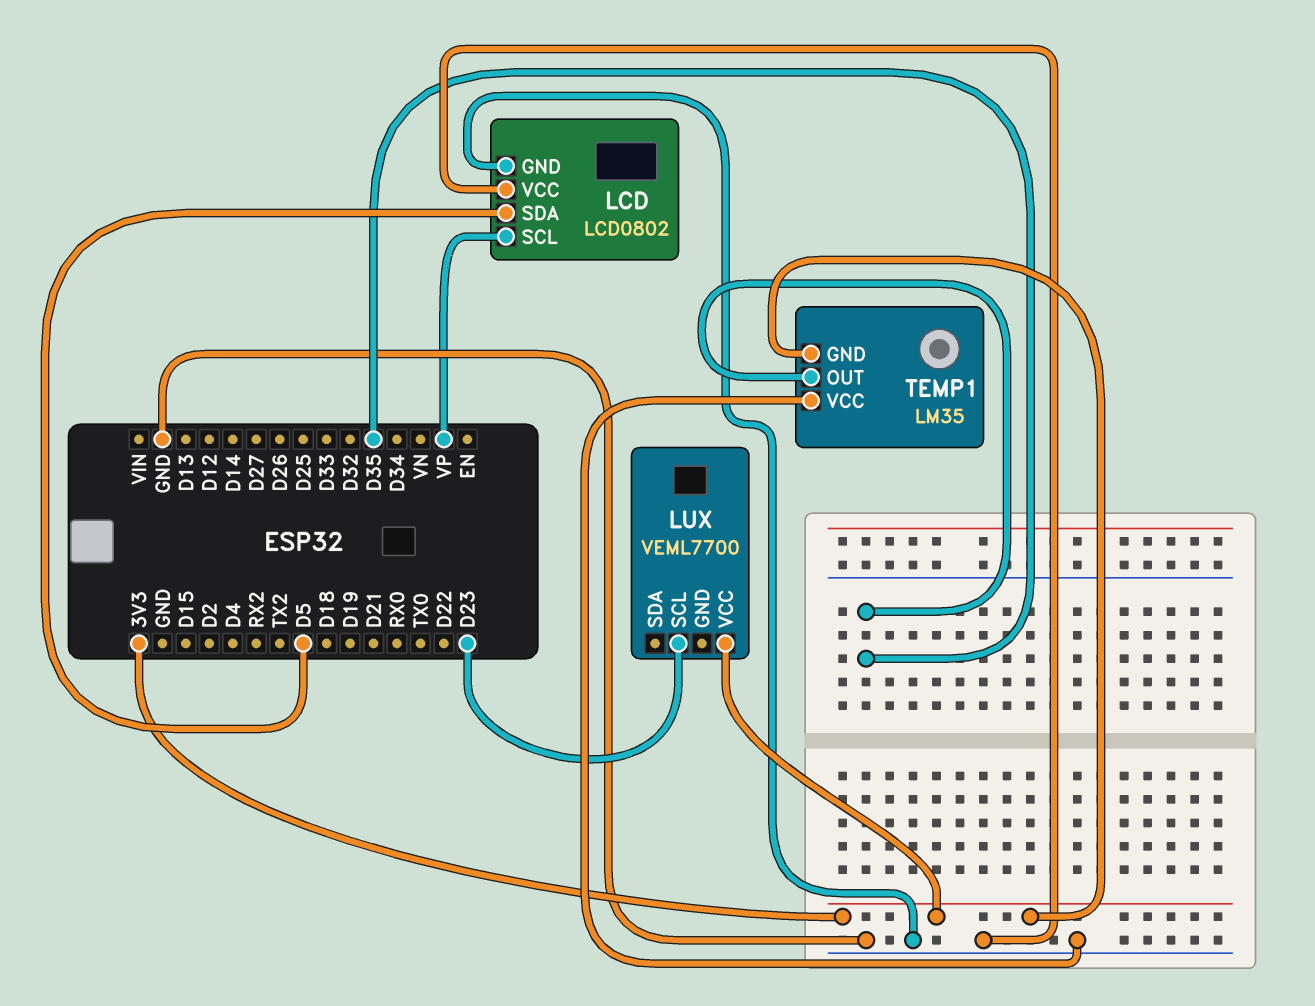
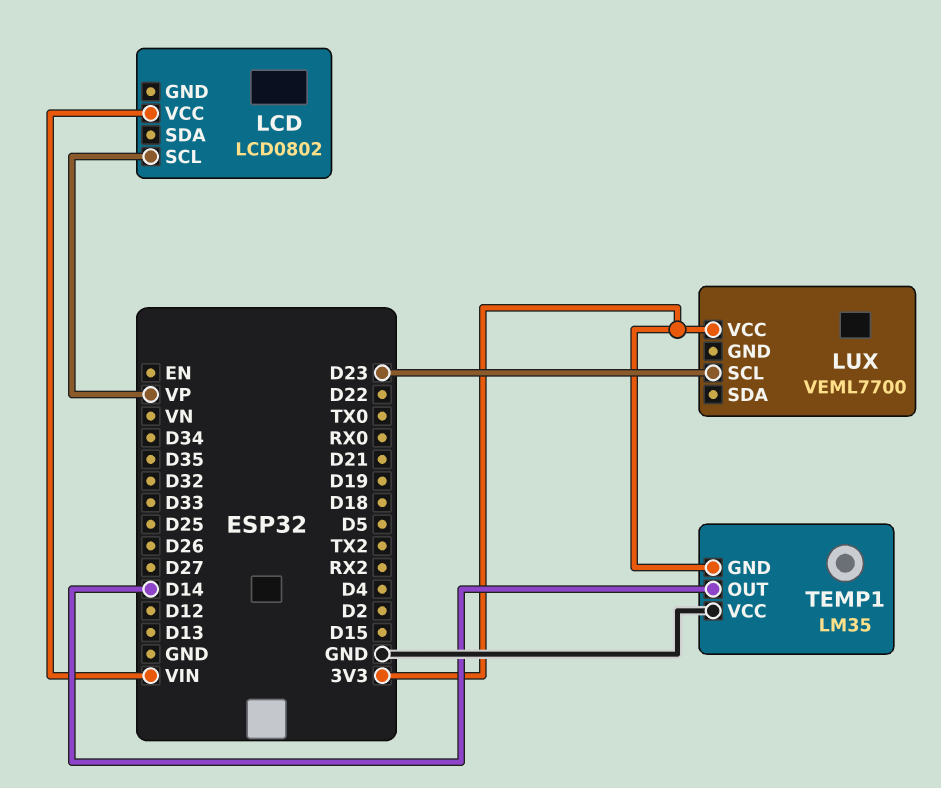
LCD pin GND: GND -> none
LCD pin SDA: D5 -> none
LCD pin VCC: GND -> VIN
TEMP1 pin OUT: D35 -> D14

